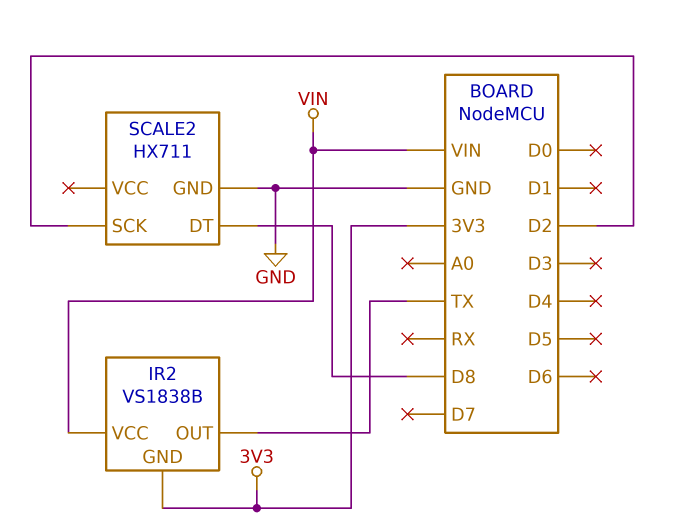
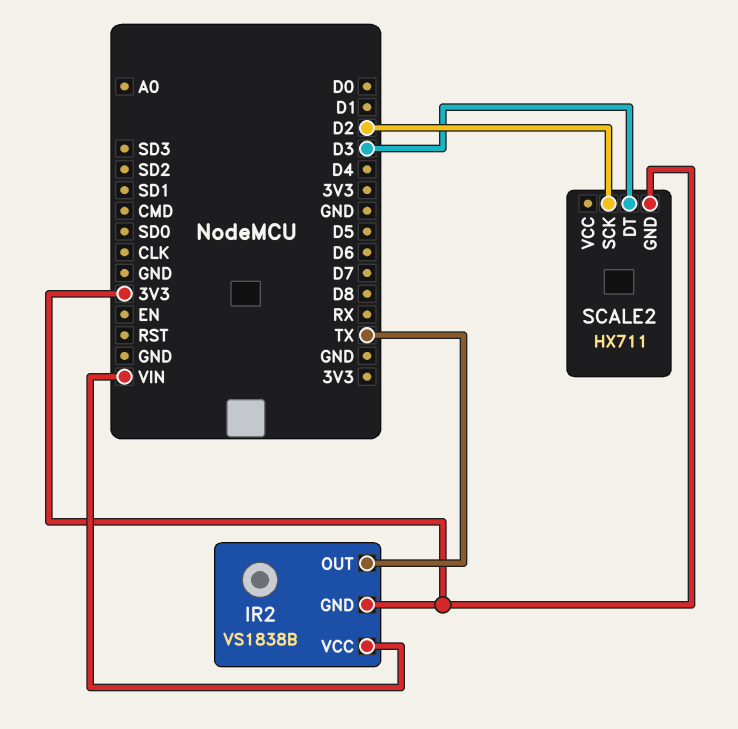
SCALE2 pin DT: D8 -> D3
SCALE2 pin GND: GND -> 3V3

